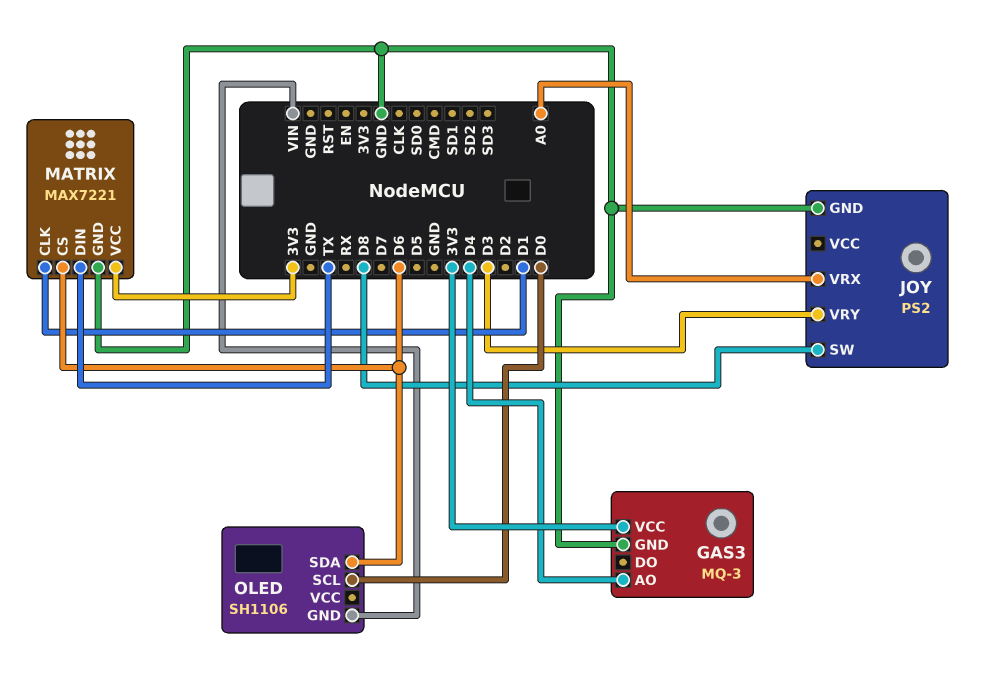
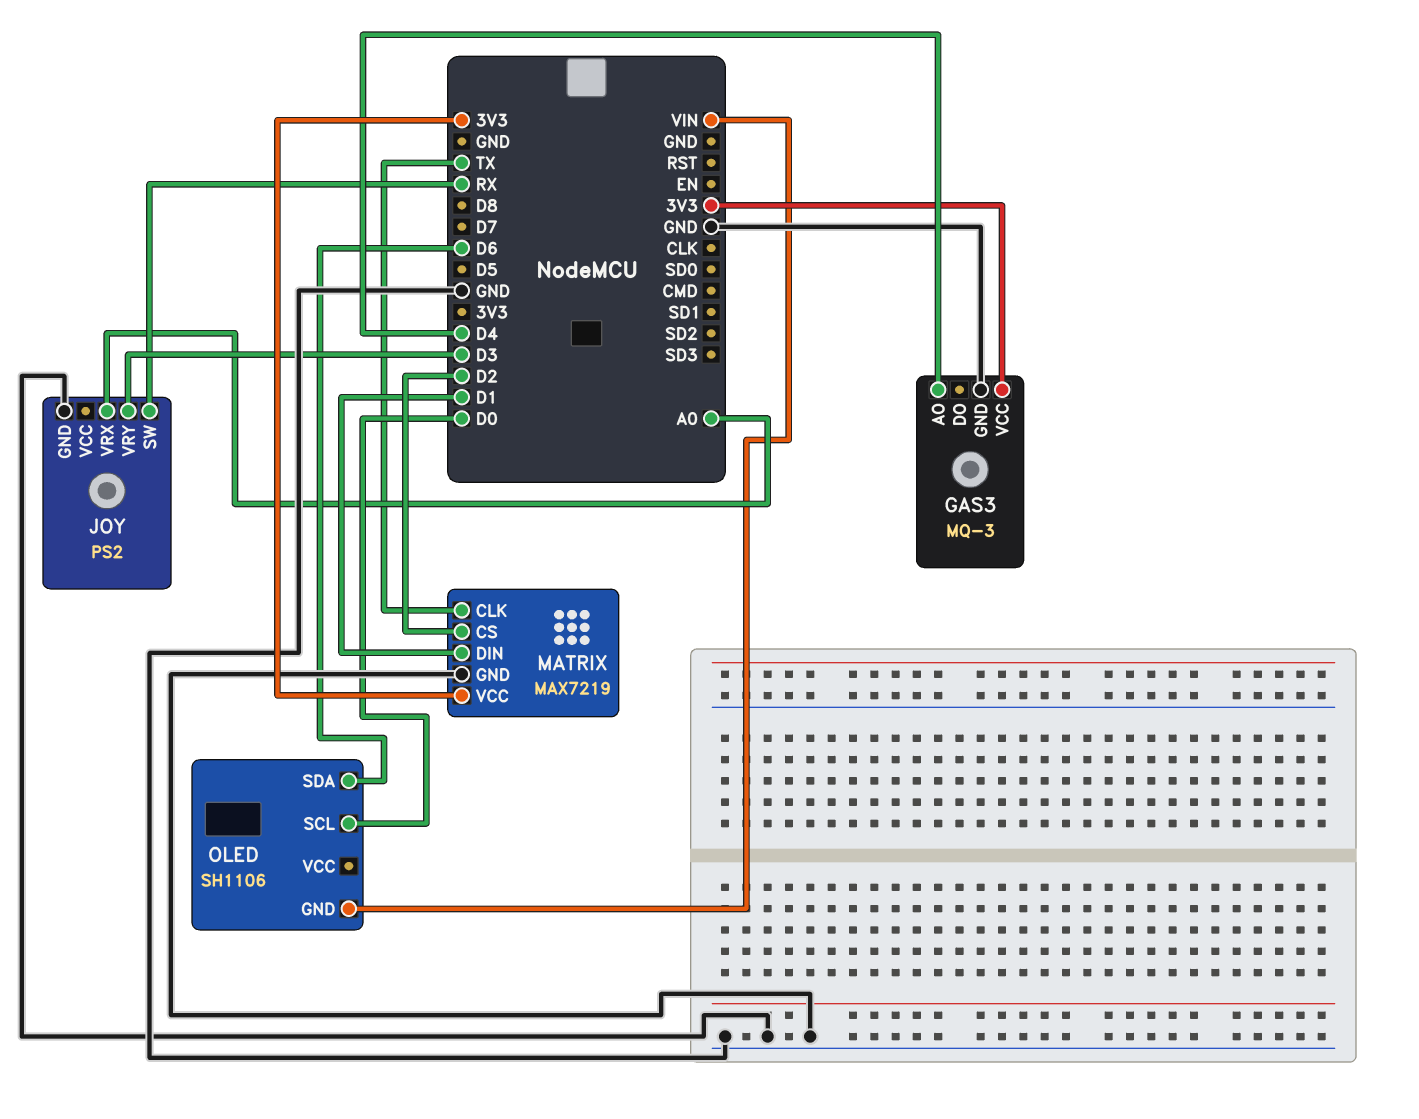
JOY pin SW: D8 -> RX
MATRIX: MAX7221 -> MAX7219
MATRIX pin CLK: D1 -> TX
MATRIX pin CS: D6 -> D2
MATRIX pin DIN: TX -> D1

